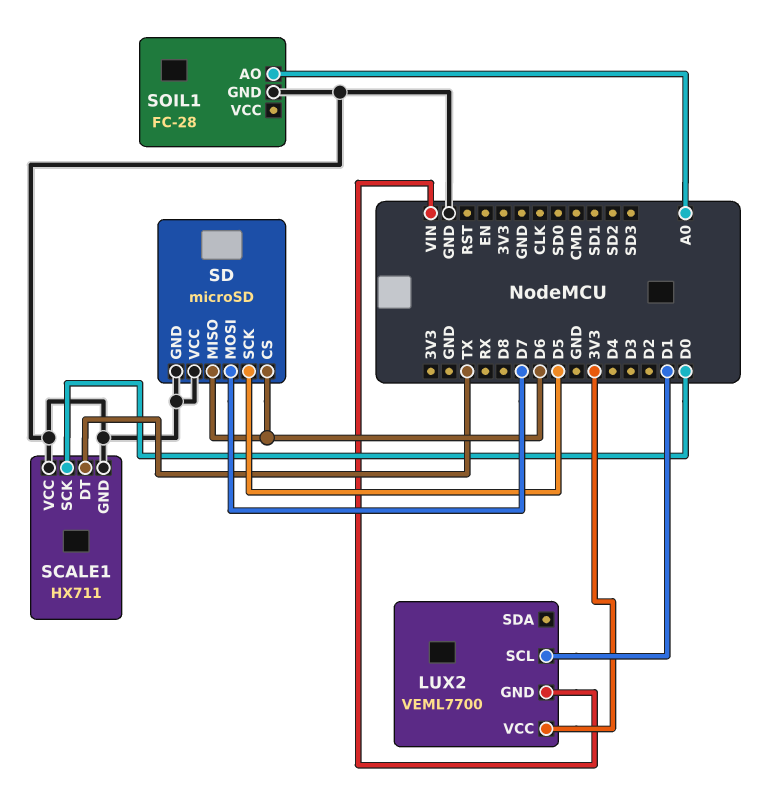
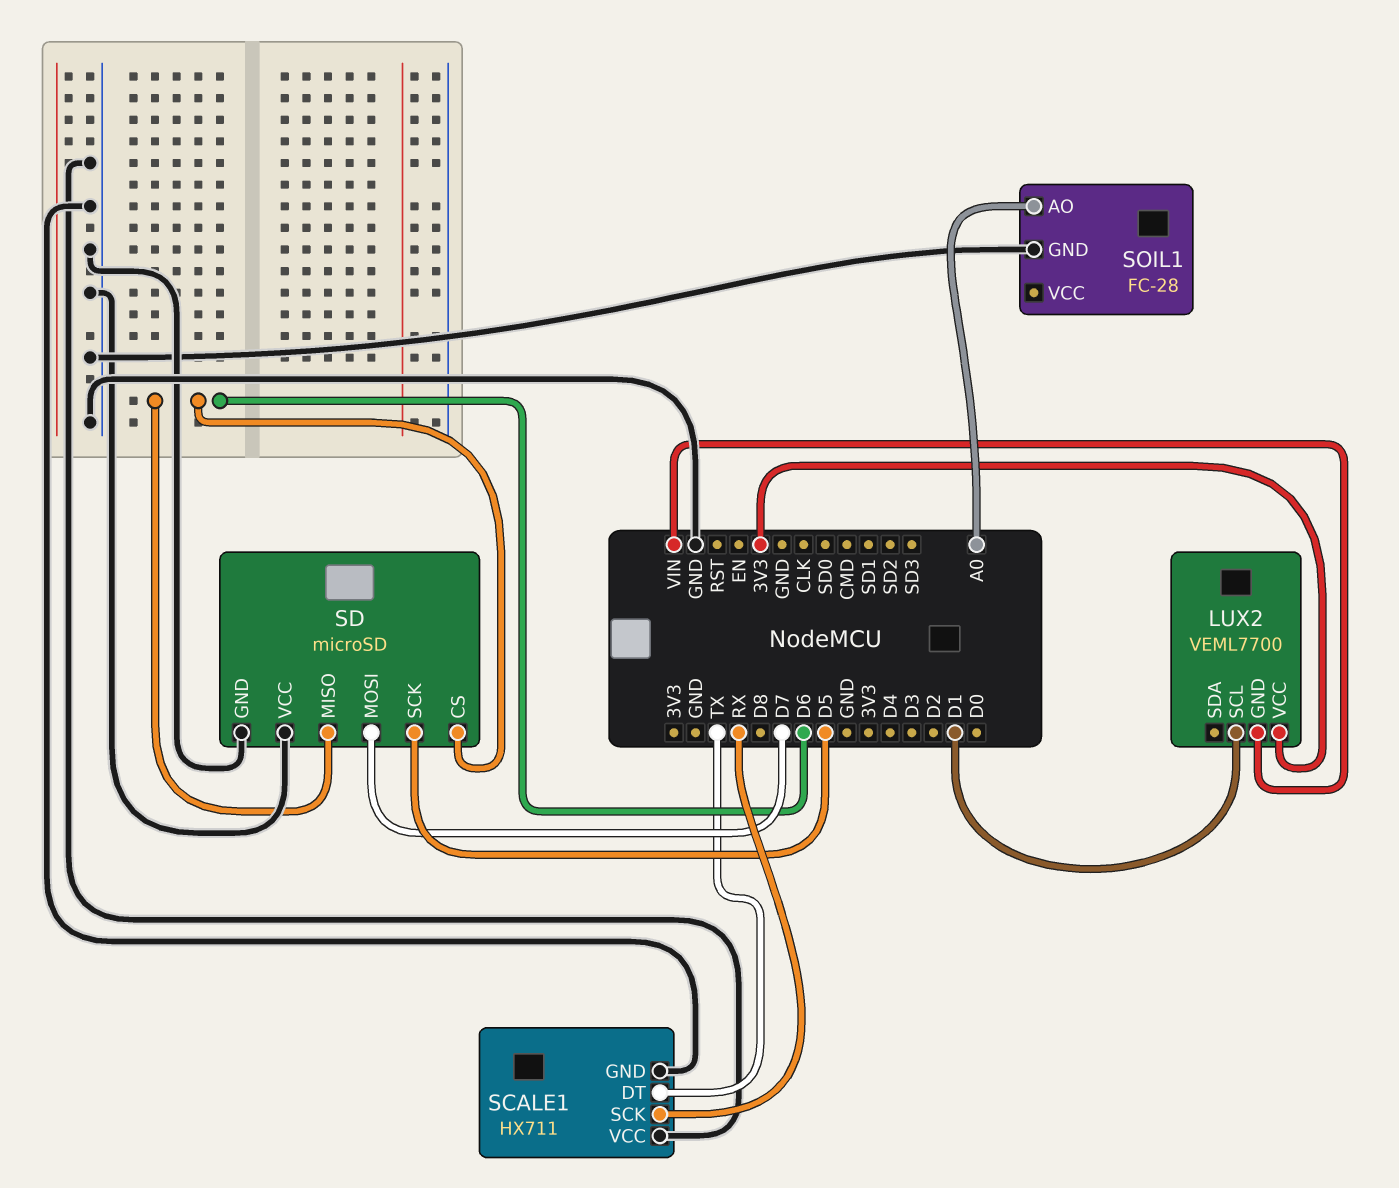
SCALE1 pin SCK: D0 -> RX

